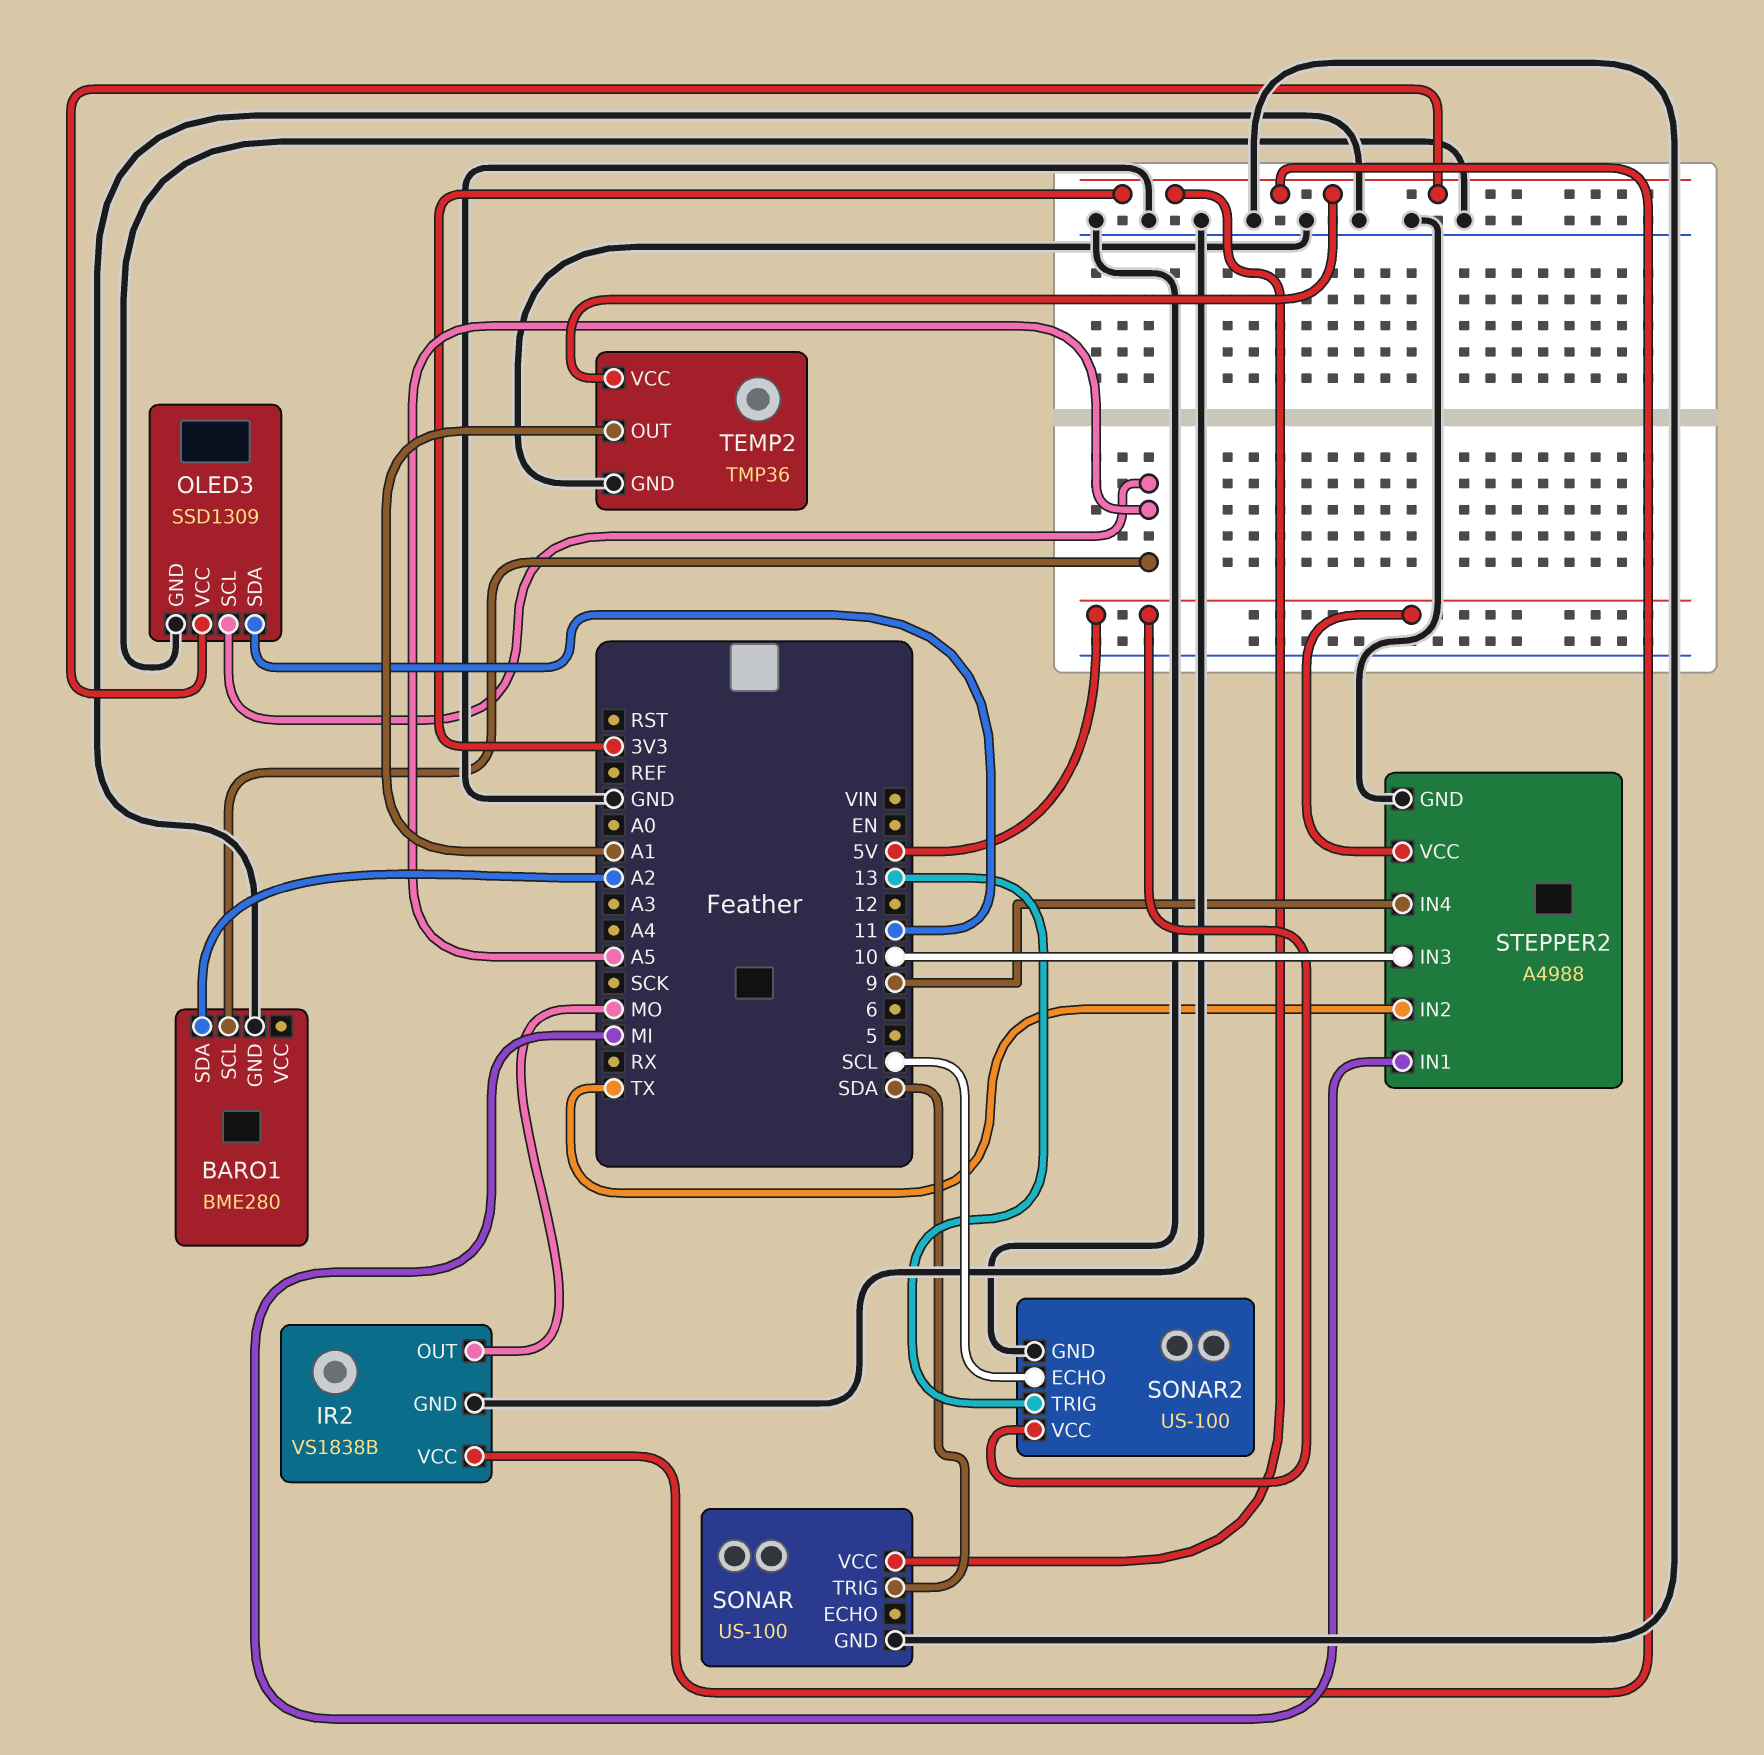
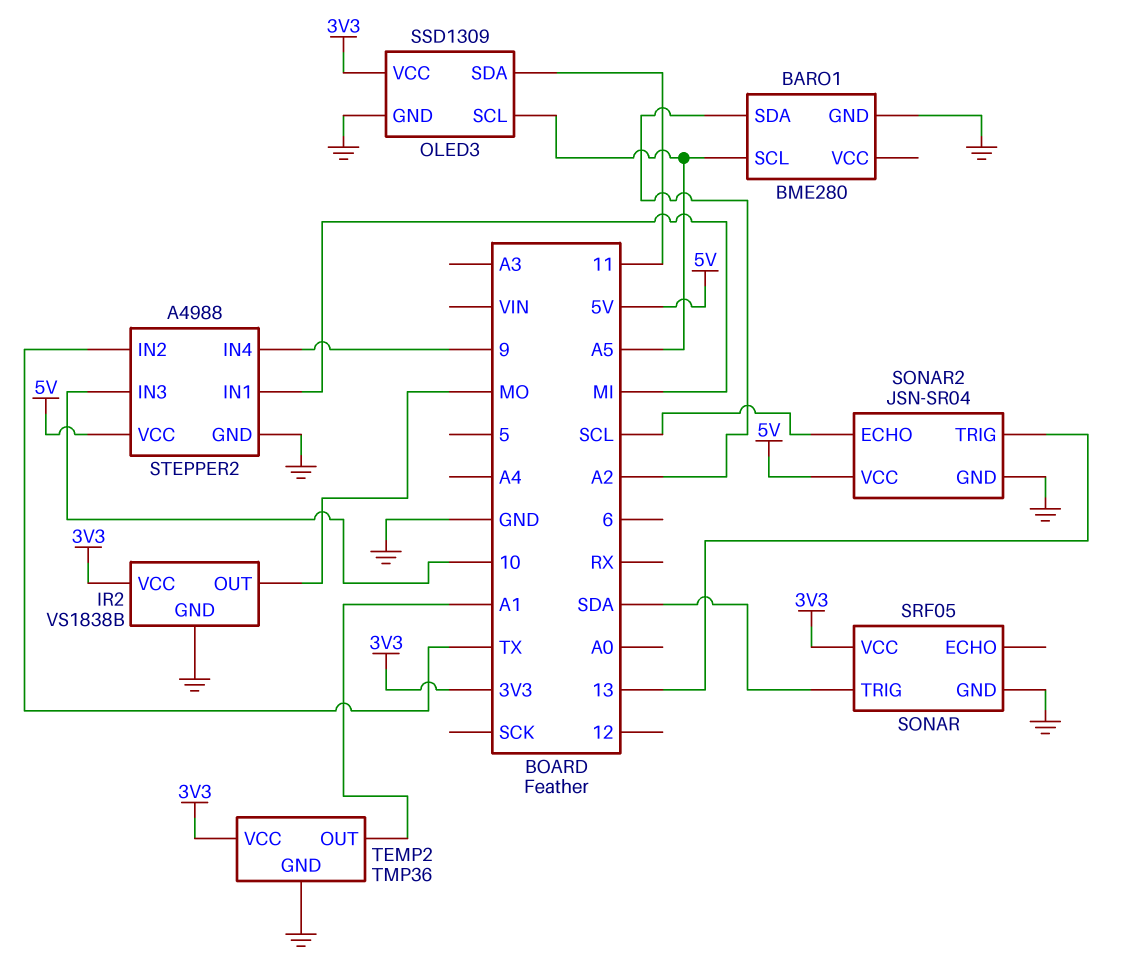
SONAR: US-100 -> SRF05
SONAR2: US-100 -> JSN-SR04

